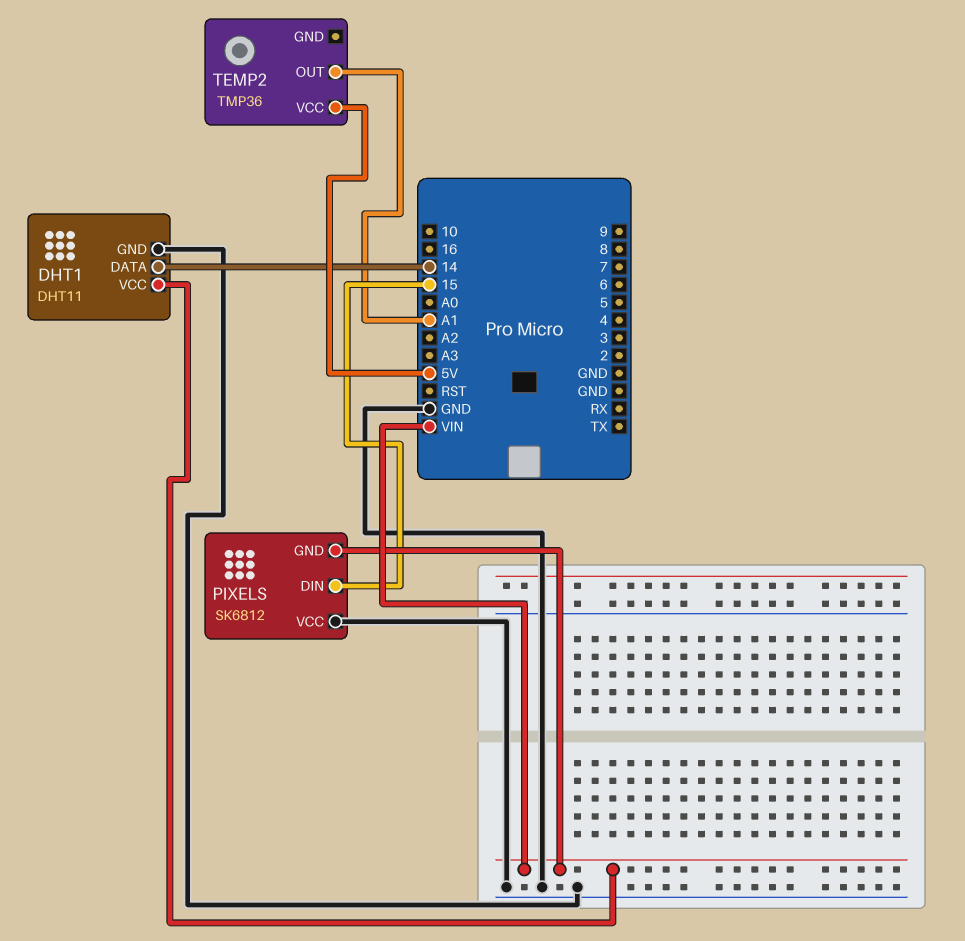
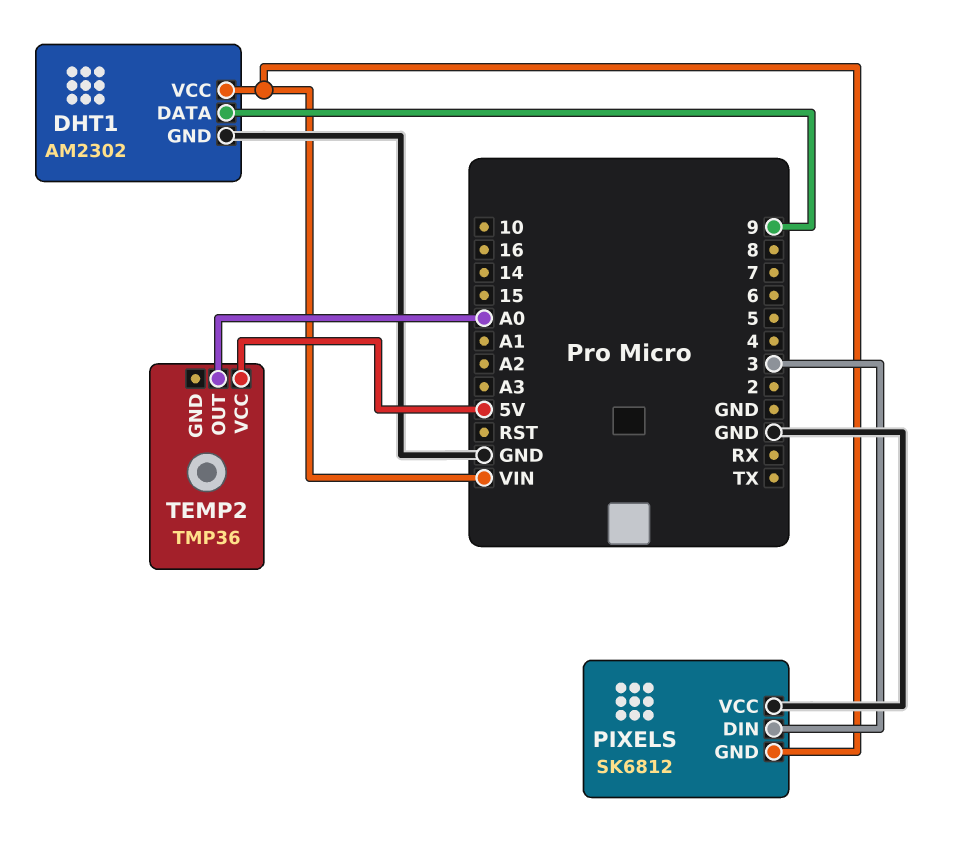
DHT1: DHT11 -> AM2302
DHT1 pin DATA: 14 -> 9
PIXELS pin DIN: 15 -> 3
TEMP2 pin OUT: A1 -> A0

